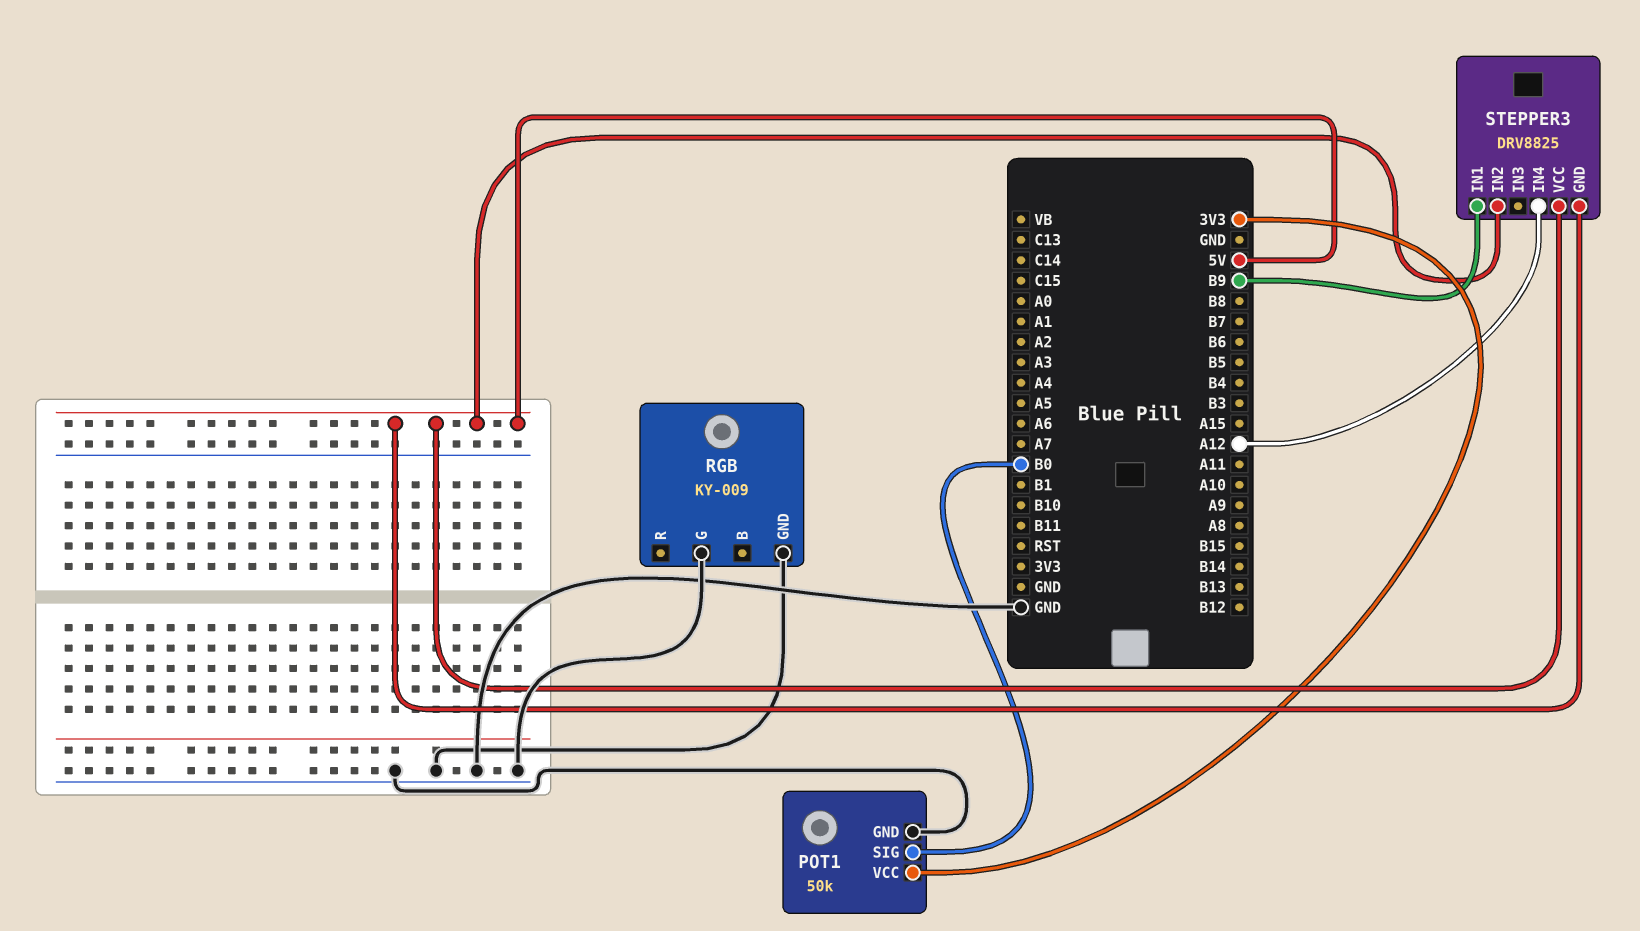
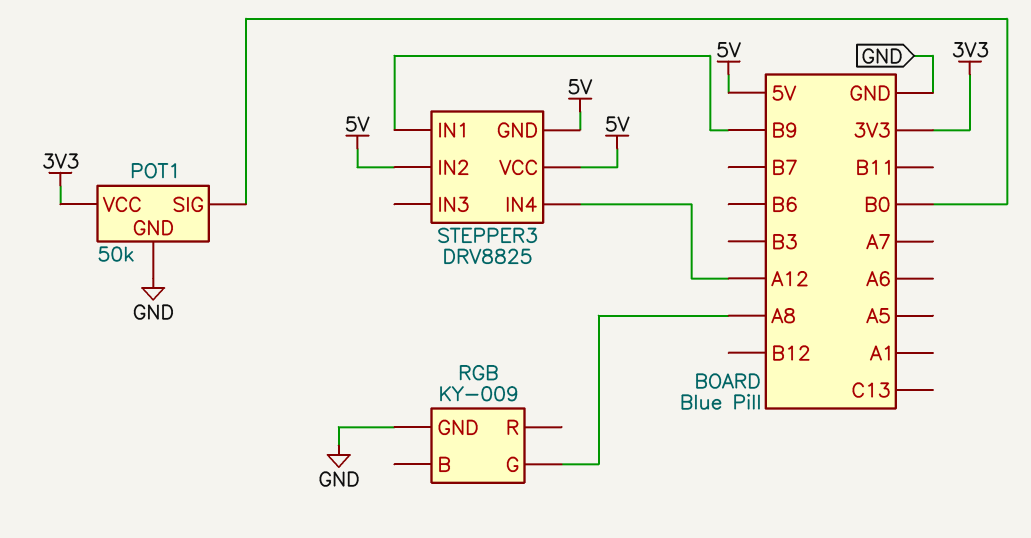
RGB pin G: GND -> A8

